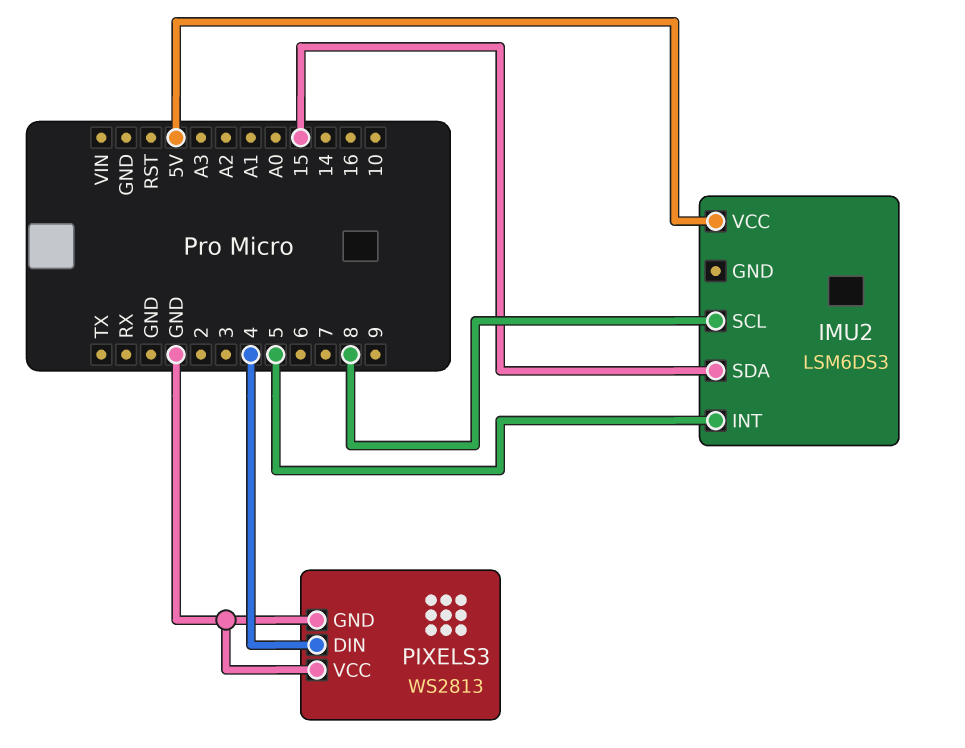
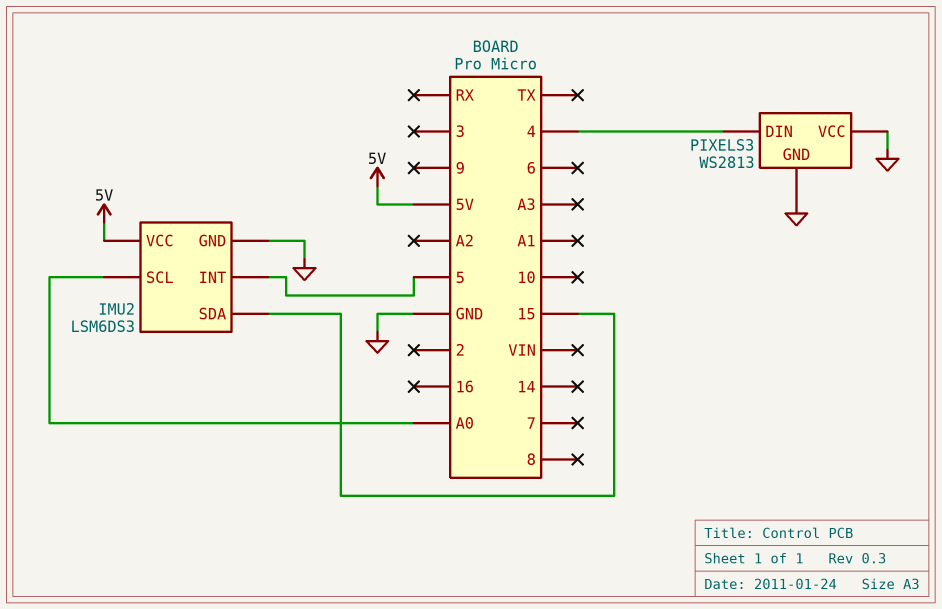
IMU2 pin GND: none -> GND
IMU2 pin SCL: 8 -> A0

